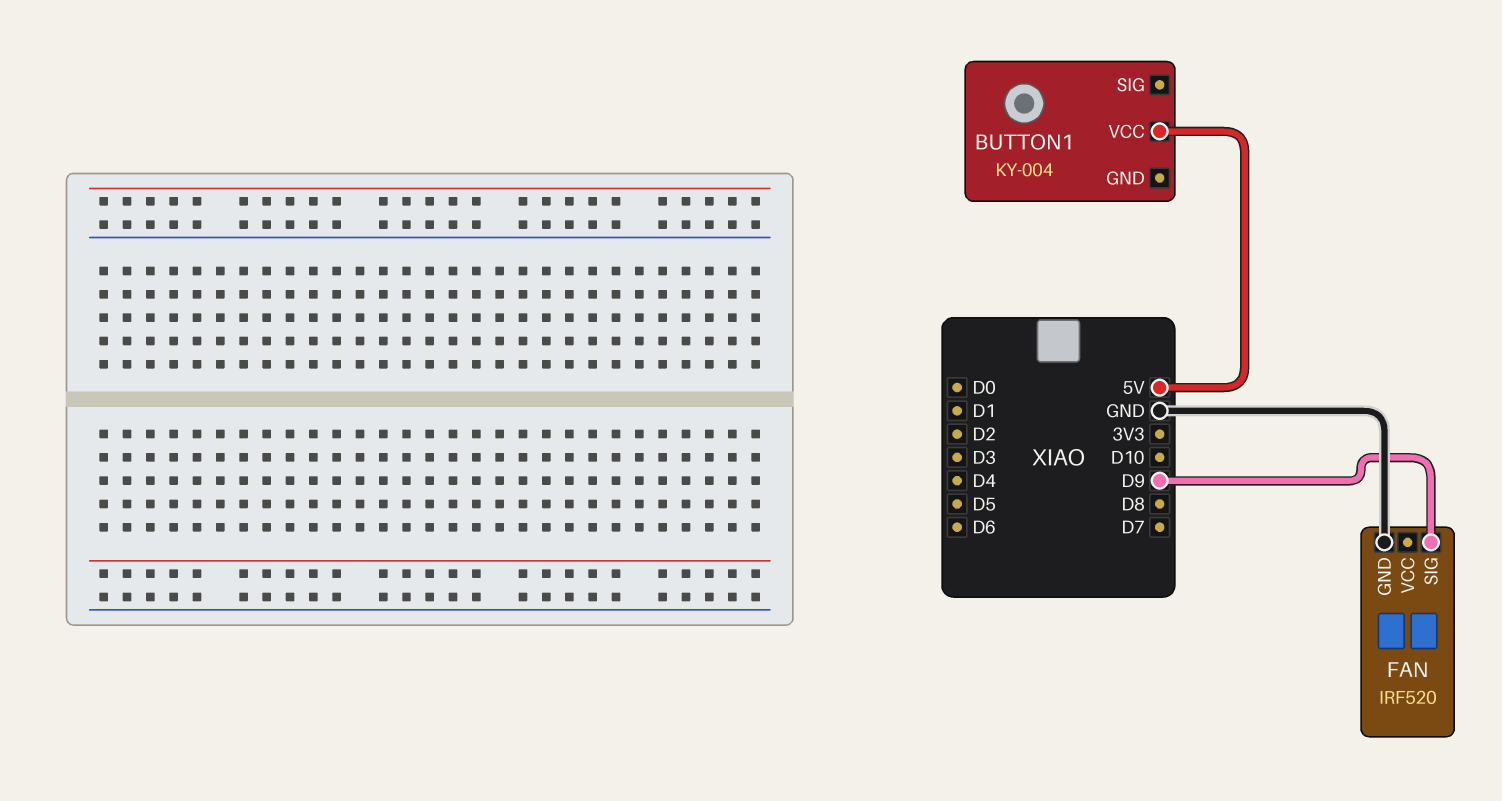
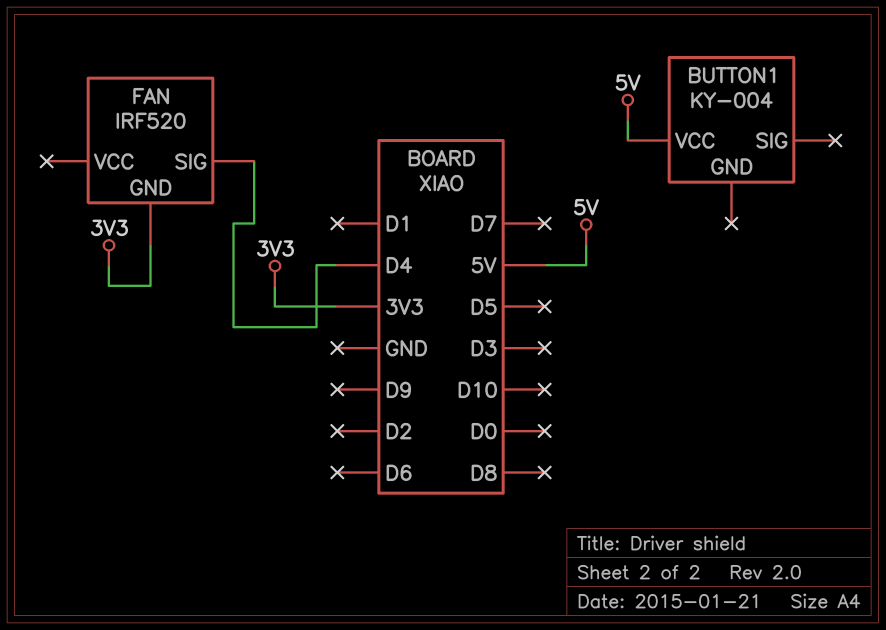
FAN pin GND: GND -> 3V3
FAN pin SIG: D9 -> D4

